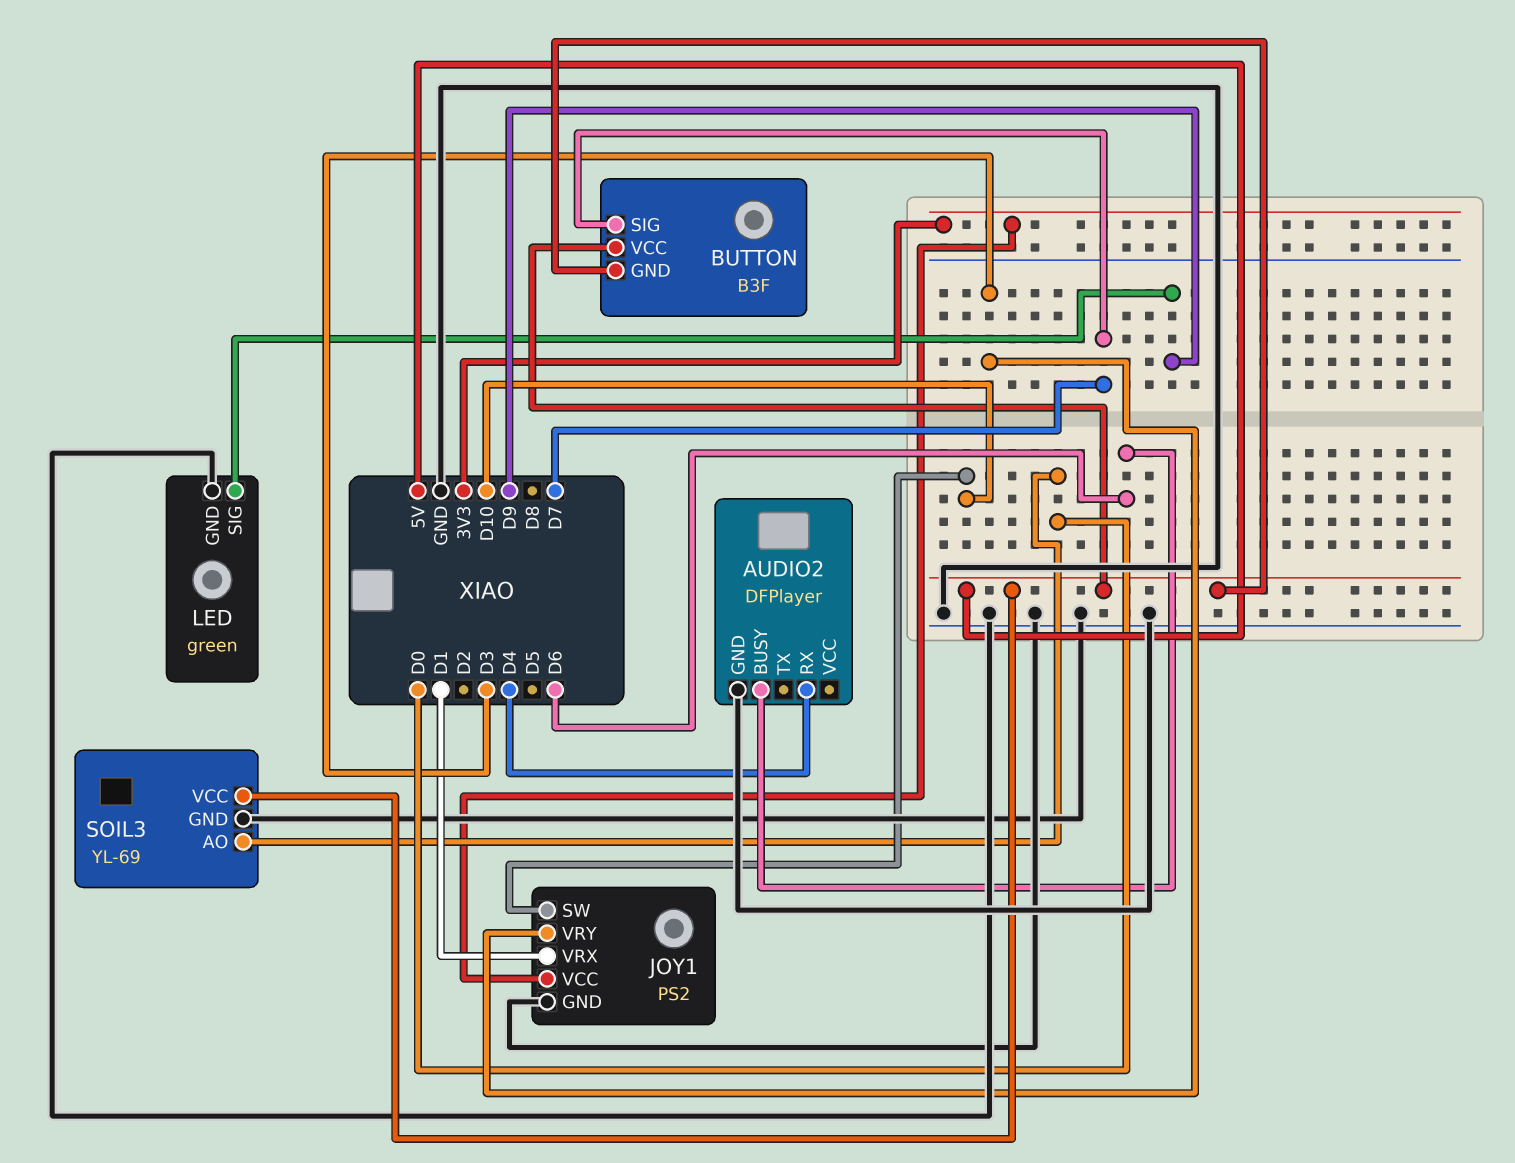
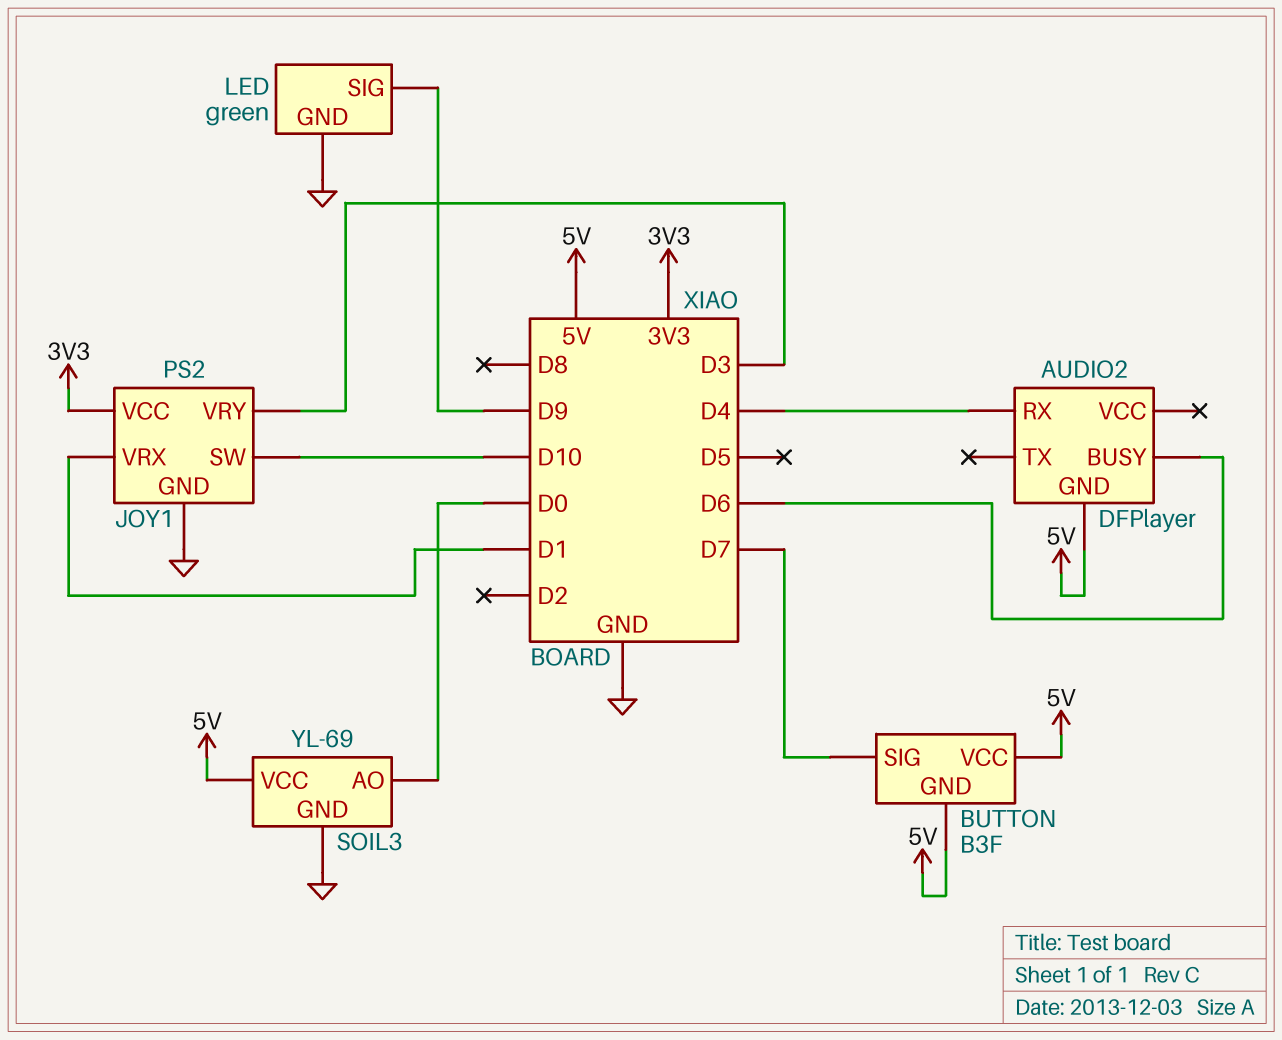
AUDIO2 pin GND: GND -> 5V

